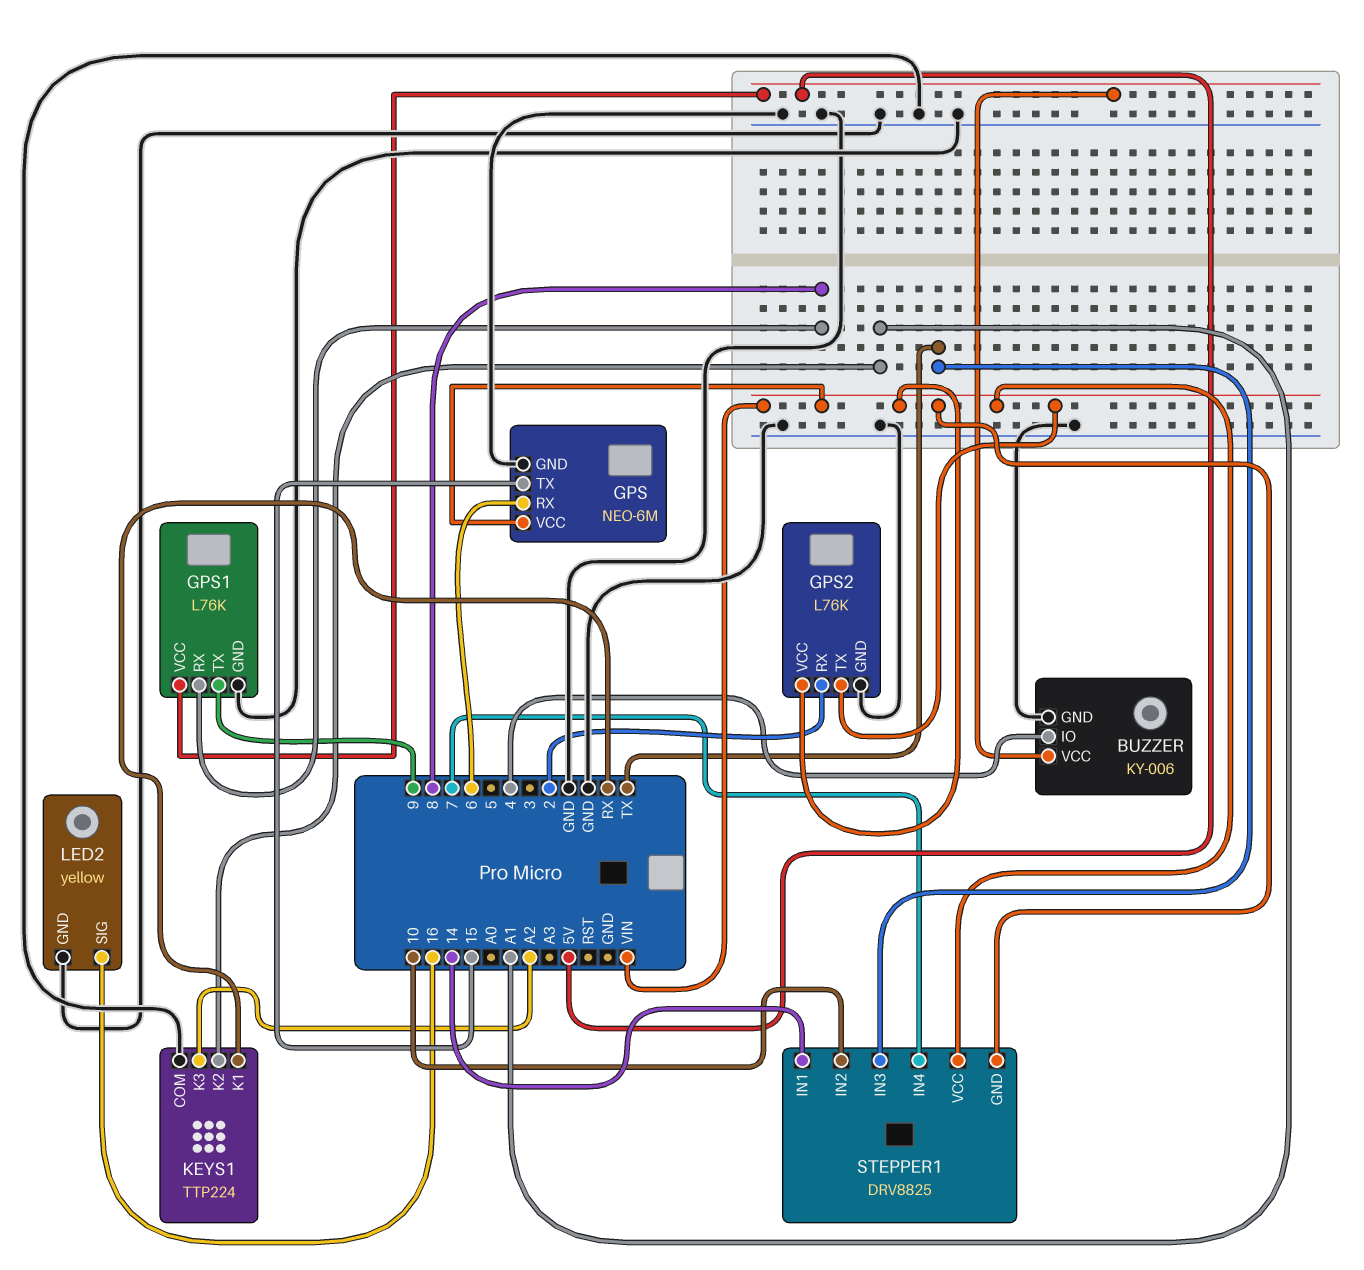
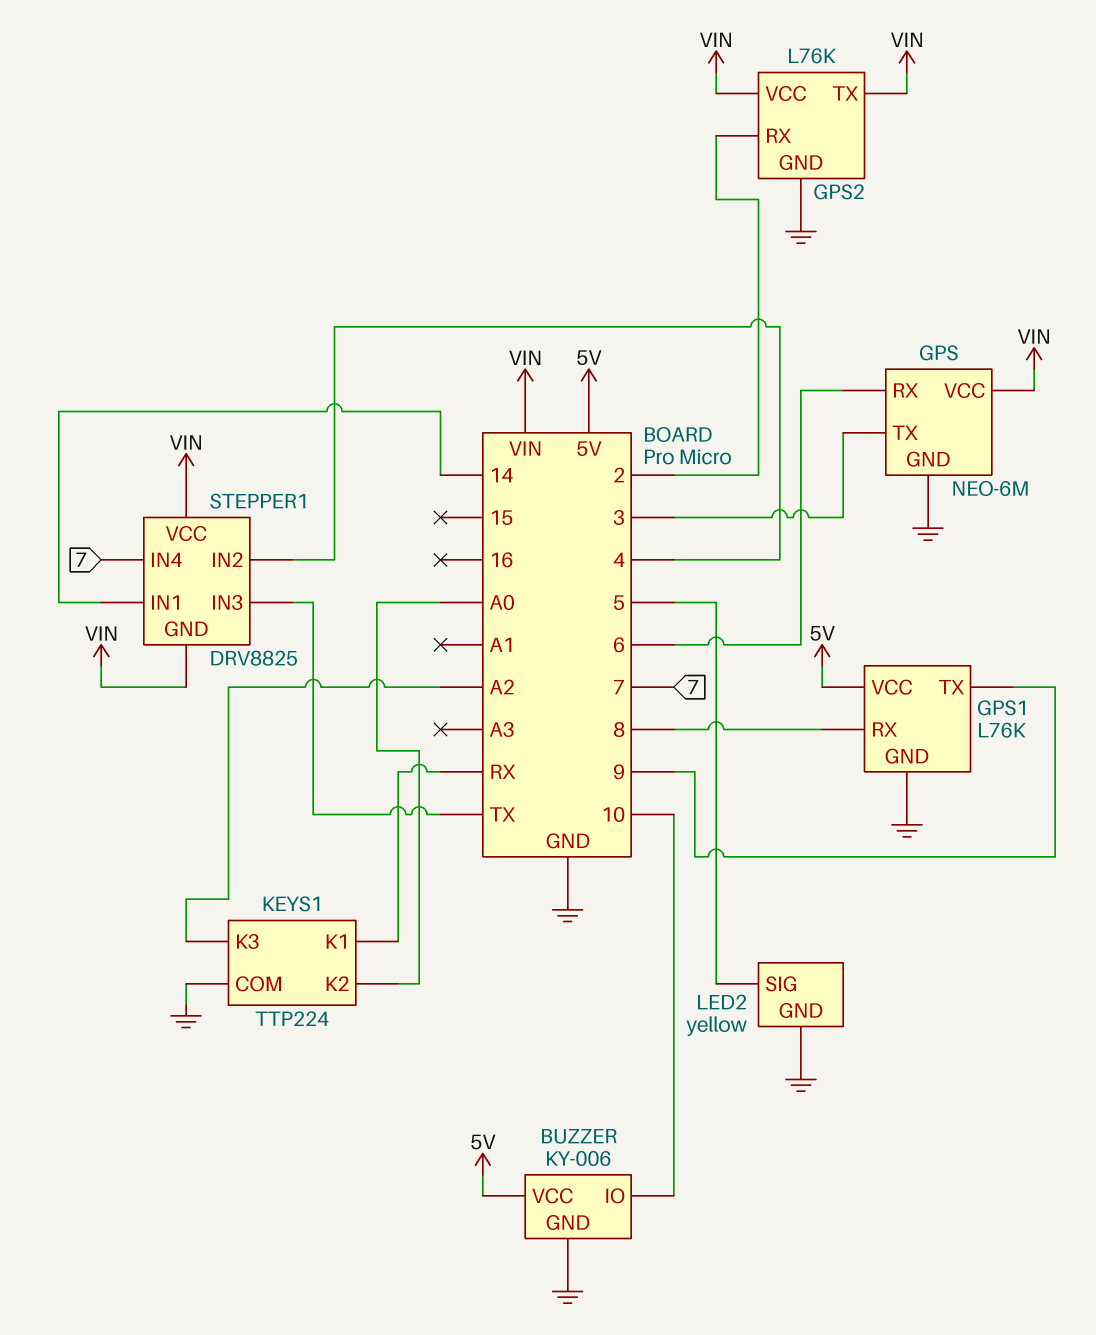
BUZZER pin IO: 4 -> 10
GPS pin TX: 15 -> 3
KEYS1 pin K2: A1 -> A0
LED2 pin SIG: 16 -> 5
STEPPER1 pin IN2: 10 -> 4

